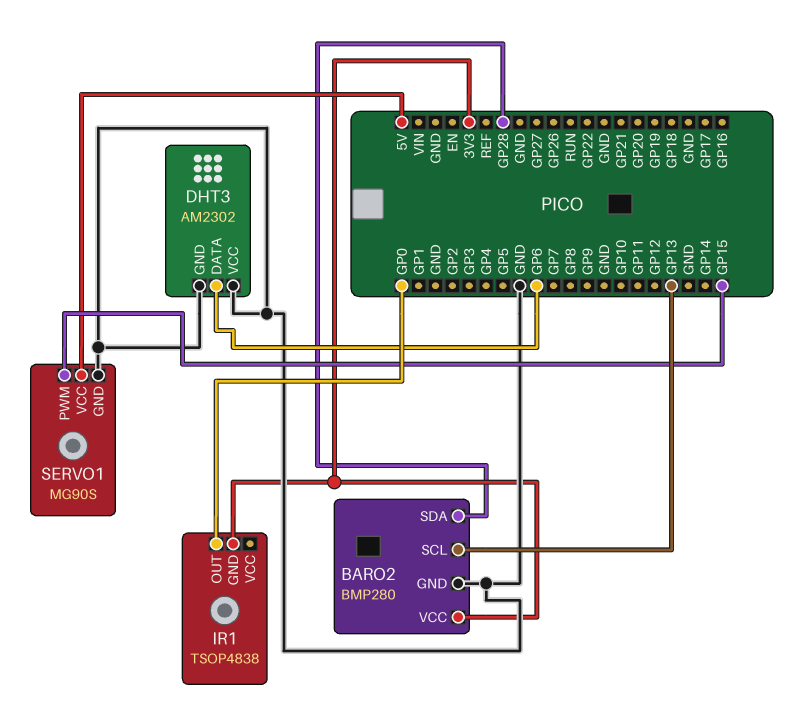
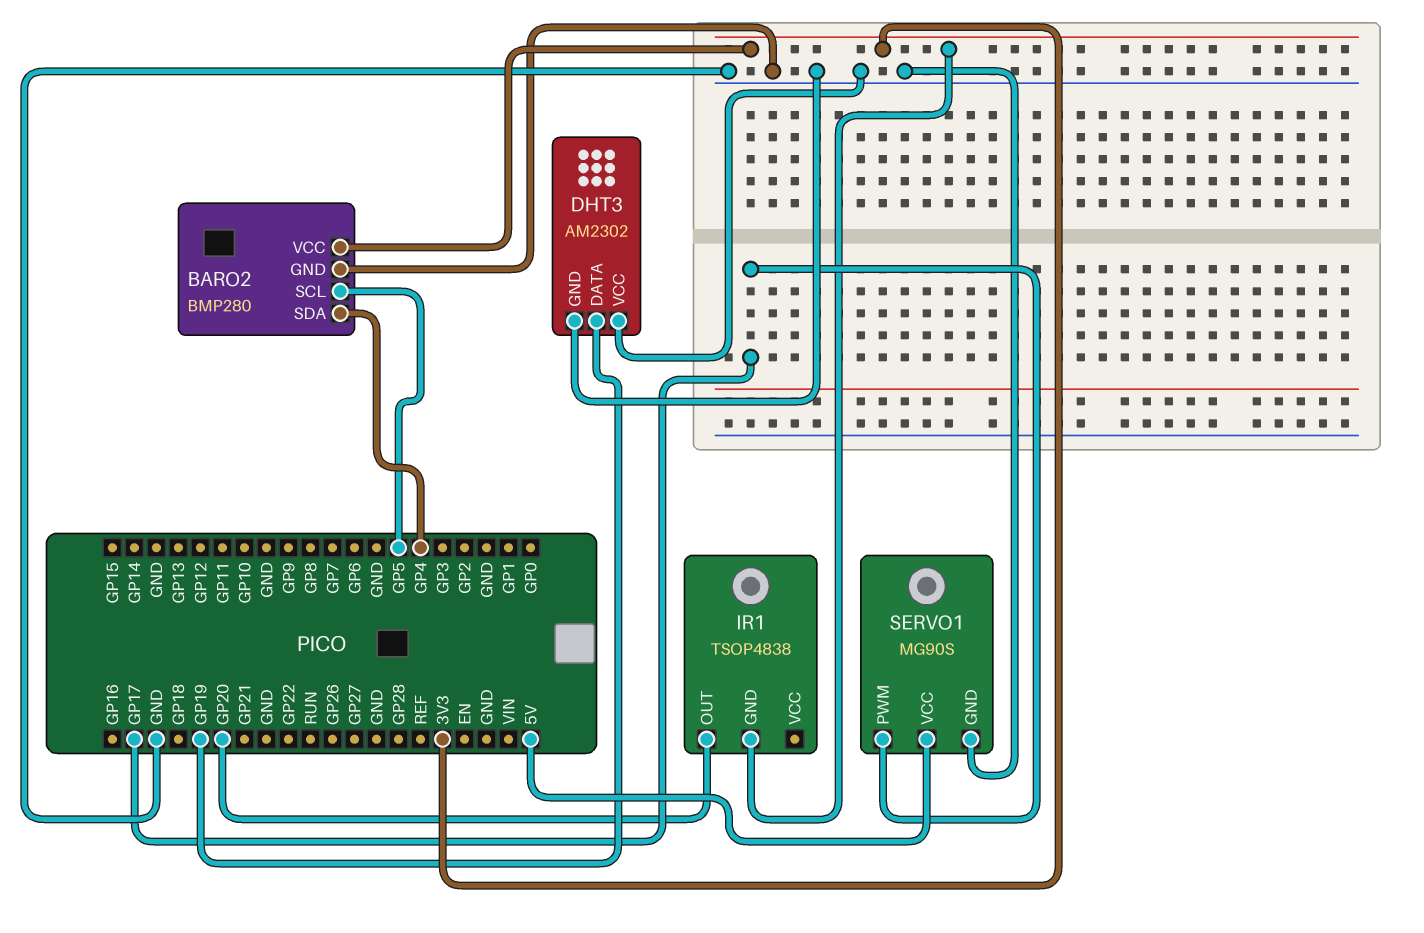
BARO2 pin SCL: GP13 -> GP5
BARO2 pin SDA: GP28 -> GP4
DHT3 pin DATA: GP6 -> GP19
IR1 pin OUT: GP0 -> GP20
SERVO1 pin PWM: GP15 -> GP17

